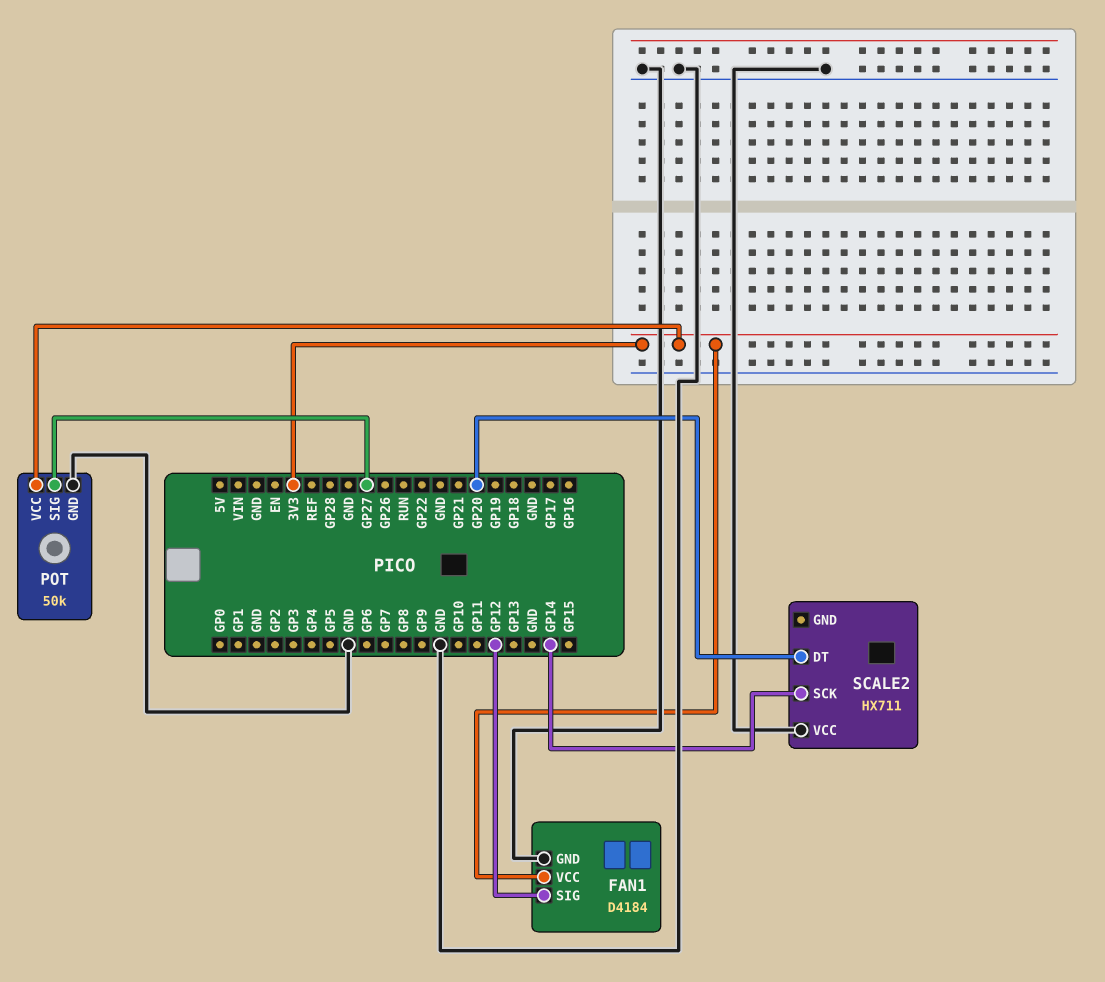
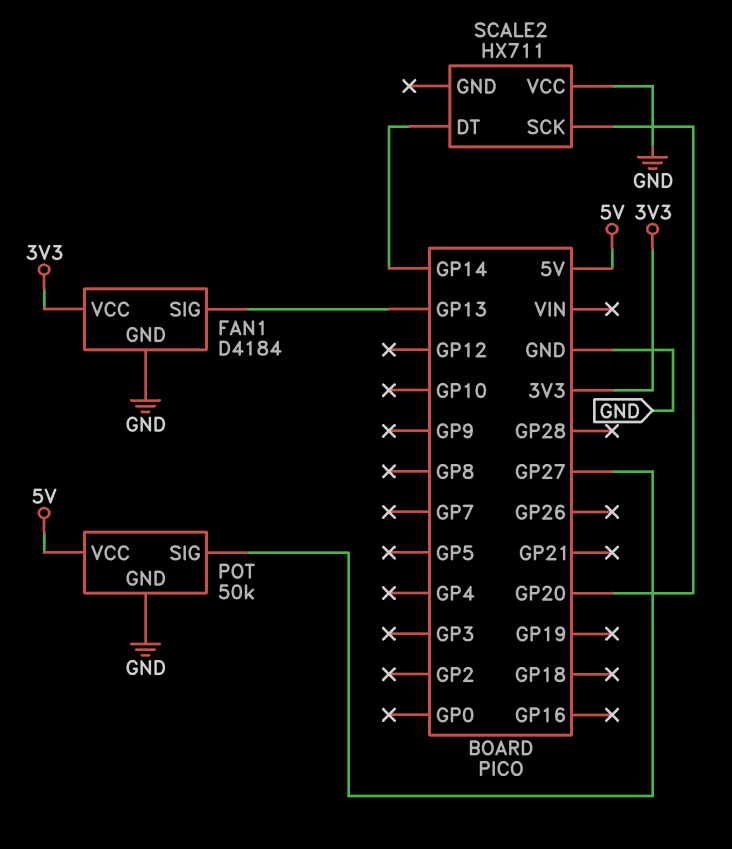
FAN1 pin SIG: GP12 -> GP13
POT pin VCC: 3V3 -> 5V
SCALE2 pin DT: GP20 -> GP14
SCALE2 pin SCK: GP14 -> GP20

